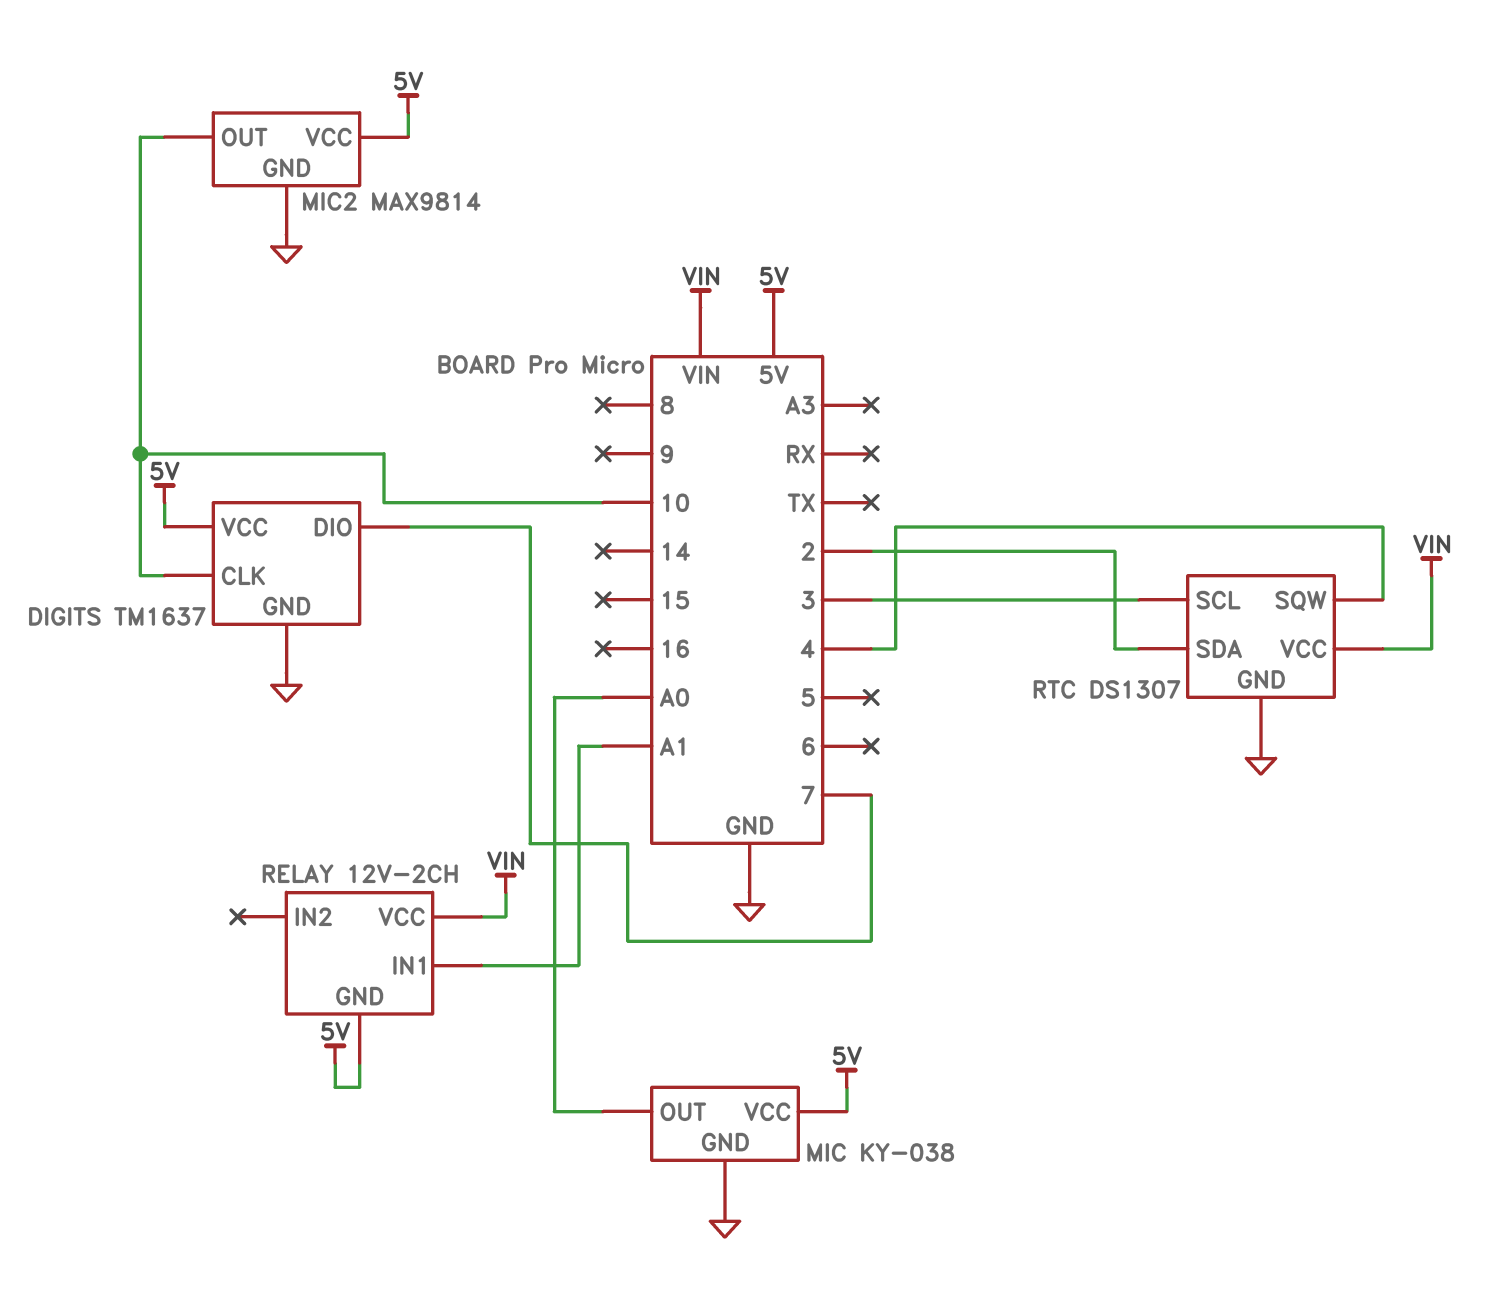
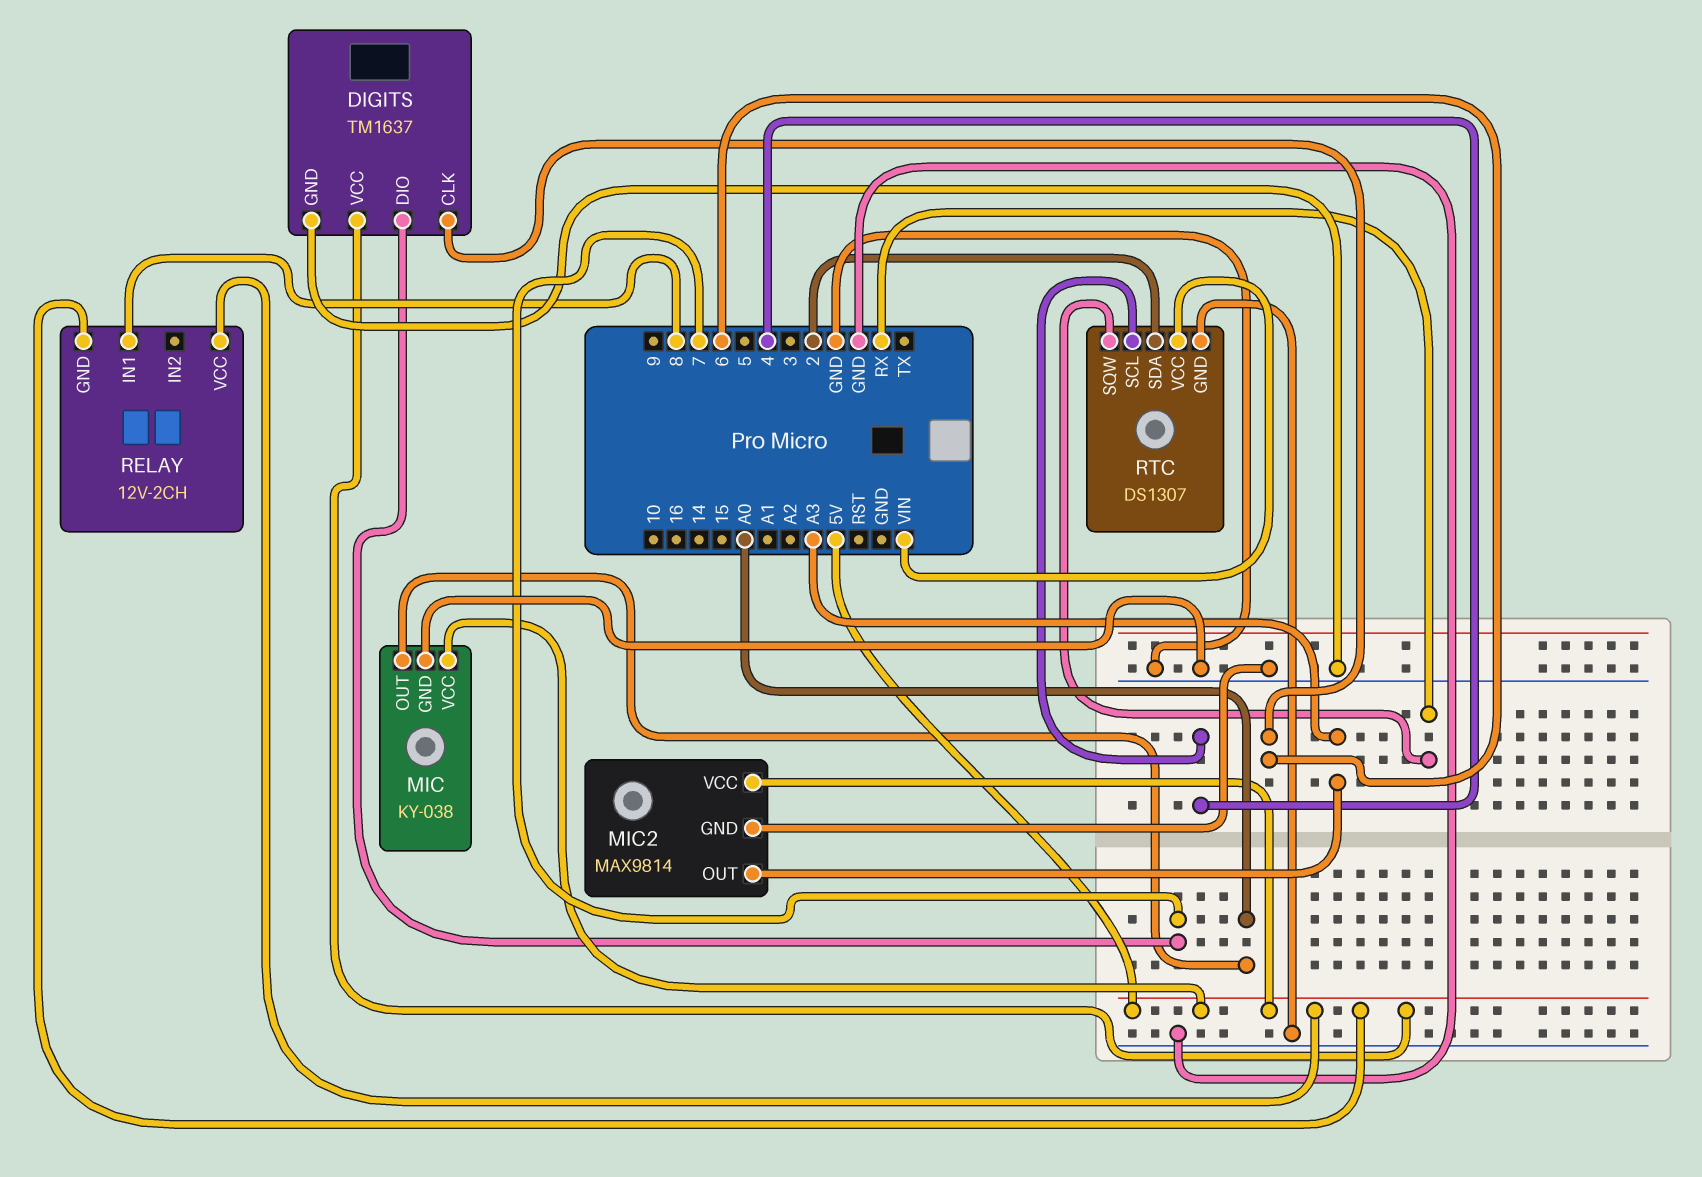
DIGITS pin CLK: 10 -> 6
MIC2 pin OUT: 10 -> A3
RELAY pin IN1: A1 -> 8
RELAY pin VCC: VIN -> 5V
RTC pin SCL: 3 -> 4
RTC pin SQW: 4 -> RX

